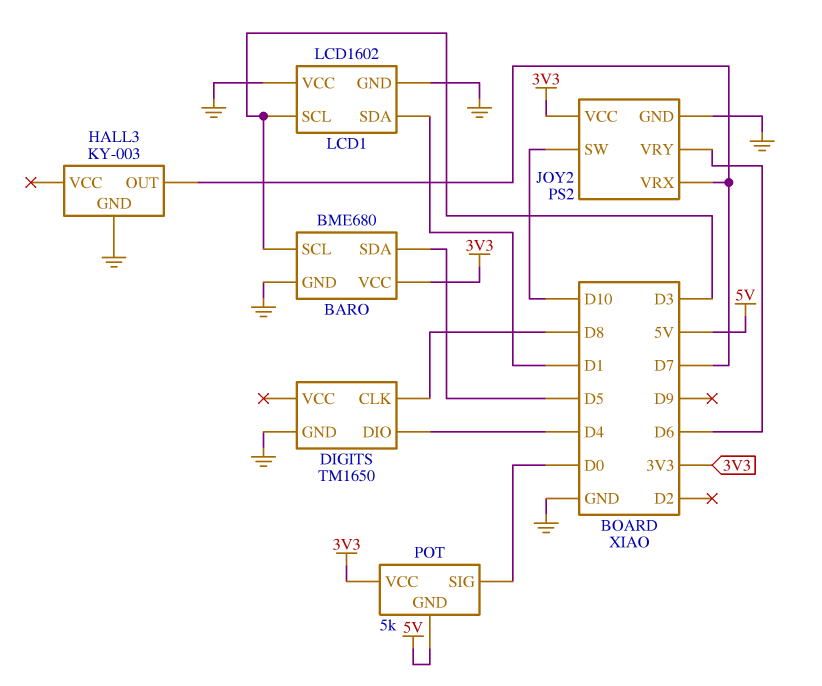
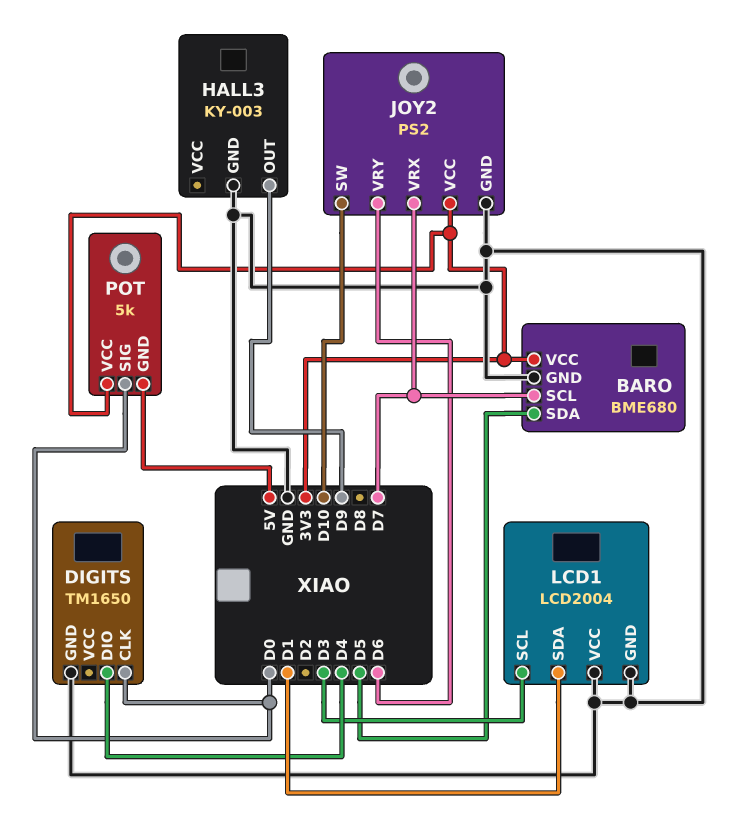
BARO pin SCL: D3 -> D7
DIGITS pin CLK: D8 -> D0
HALL3 pin OUT: D7 -> D9
LCD1: LCD1602 -> LCD2004

